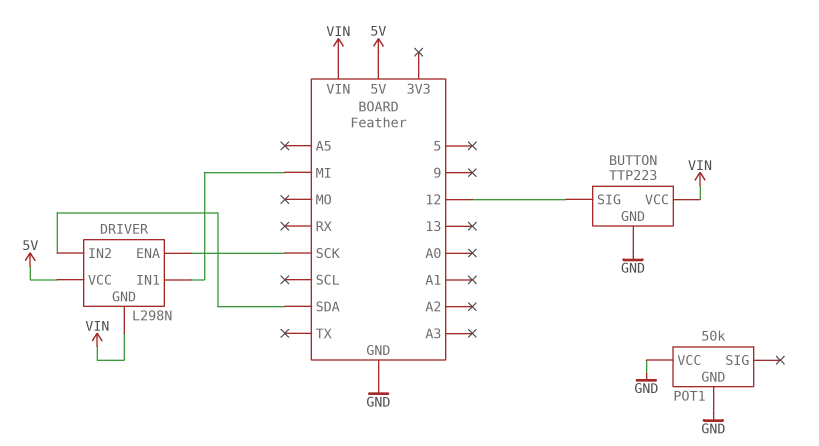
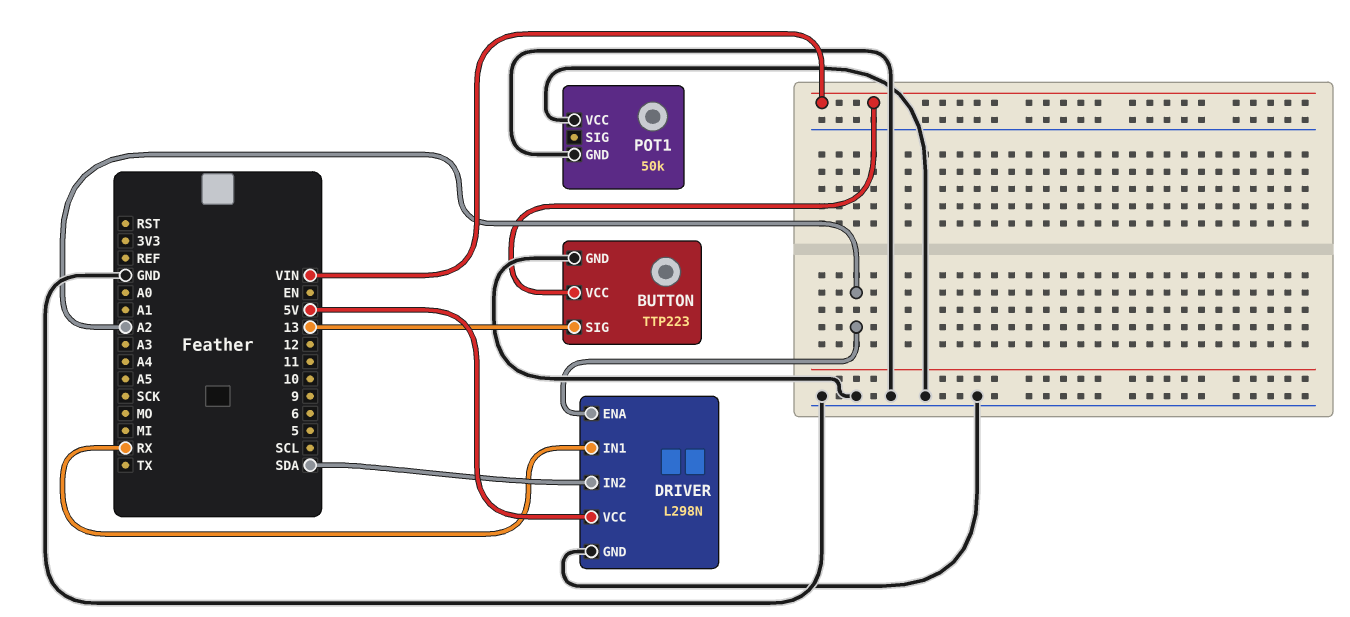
BUTTON pin SIG: 12 -> 13
DRIVER pin ENA: SCK -> A2
DRIVER pin GND: VIN -> GND
DRIVER pin IN1: MI -> RX

